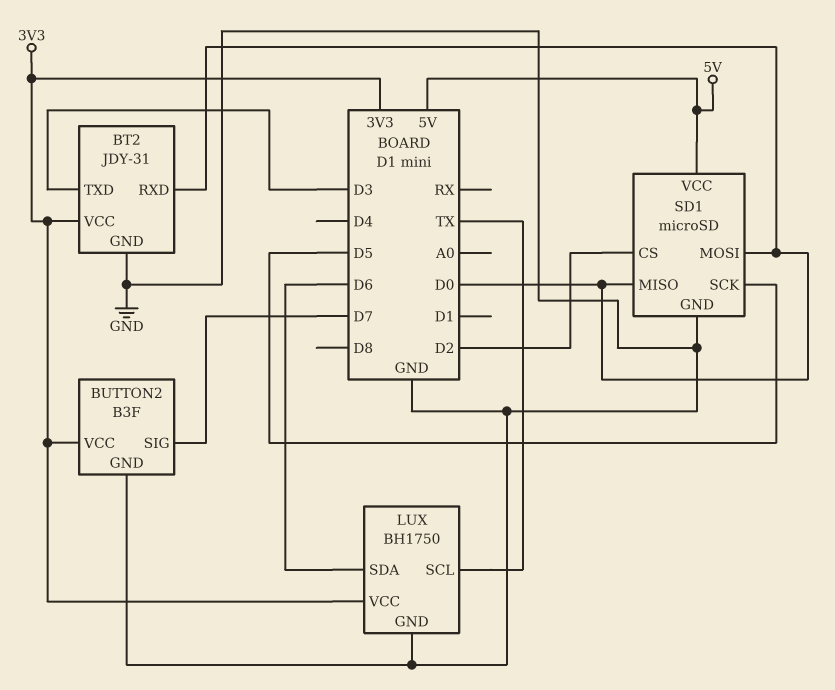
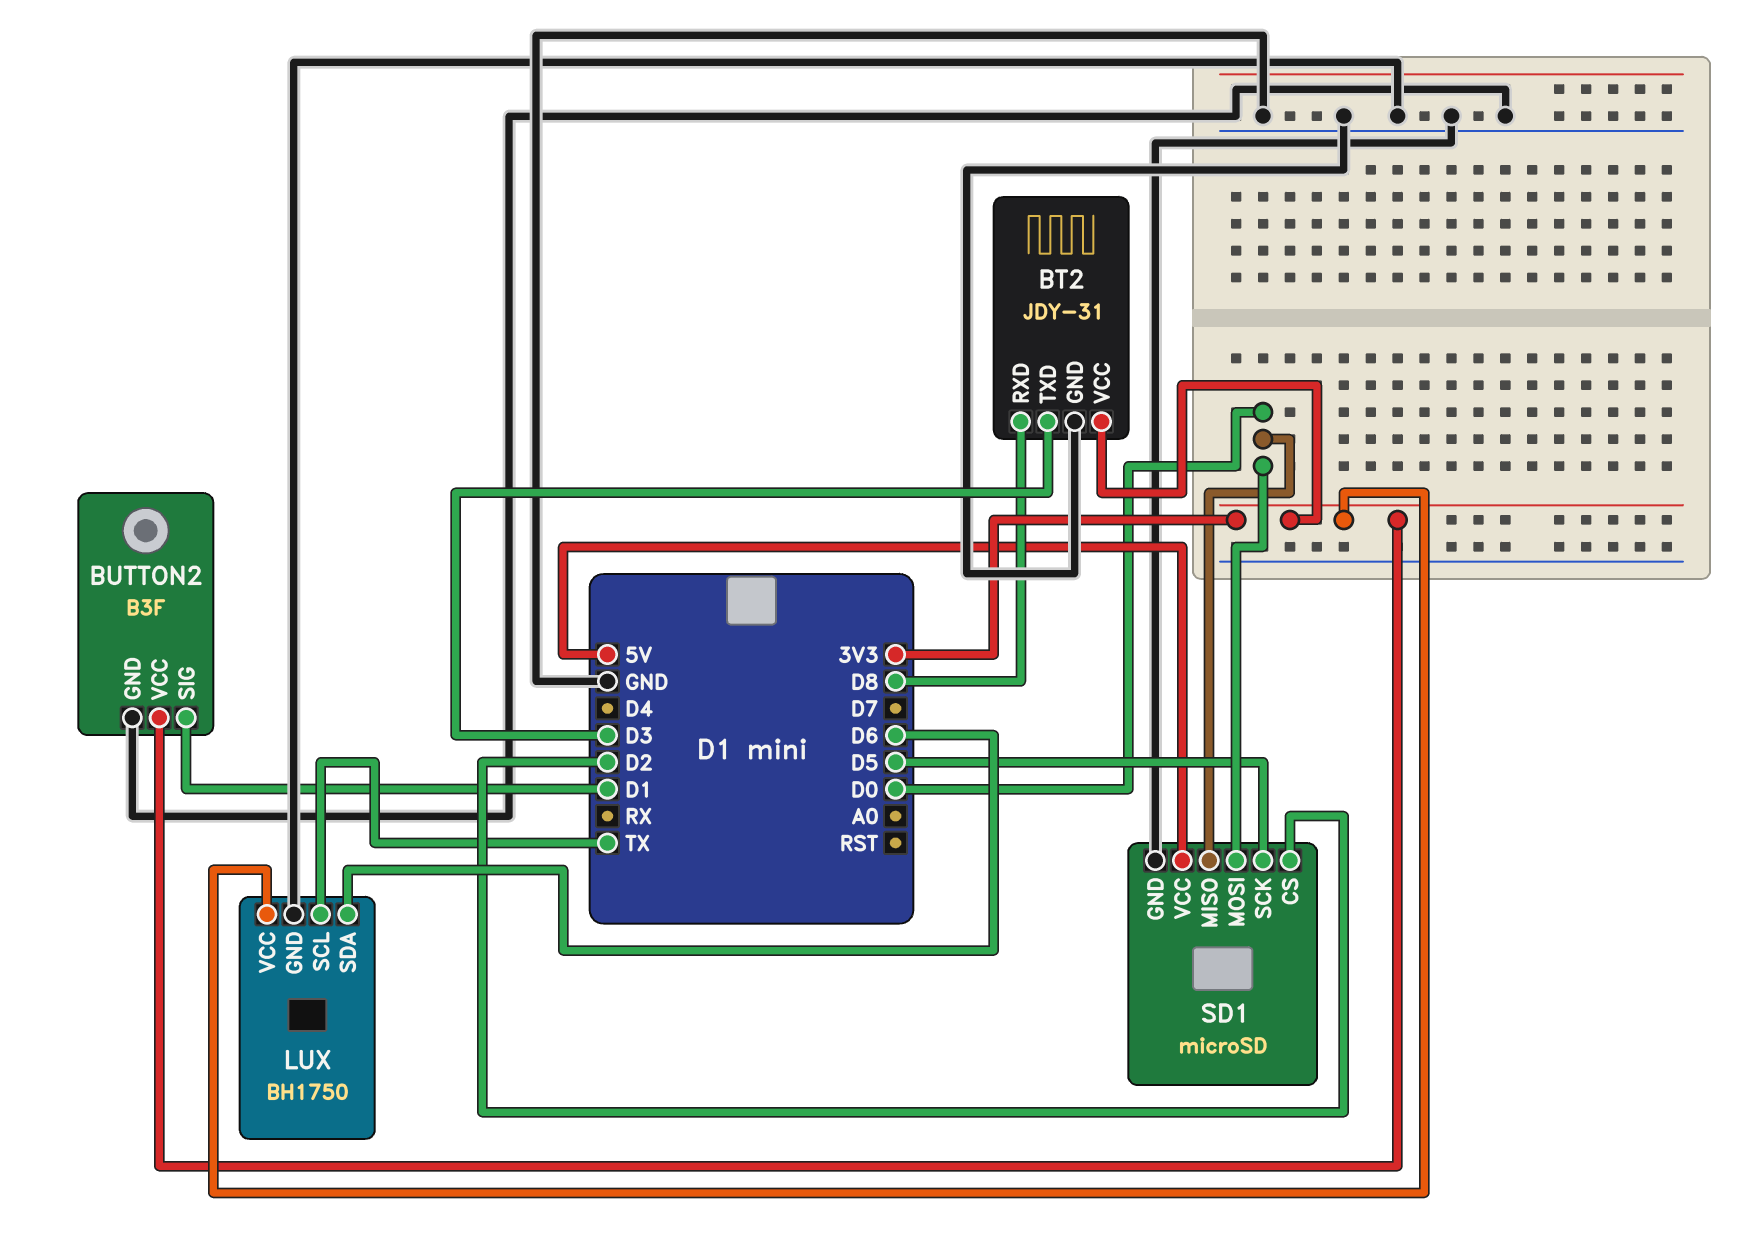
BT2 pin RXD: D0 -> D8
BUTTON2 pin SIG: D7 -> D1

